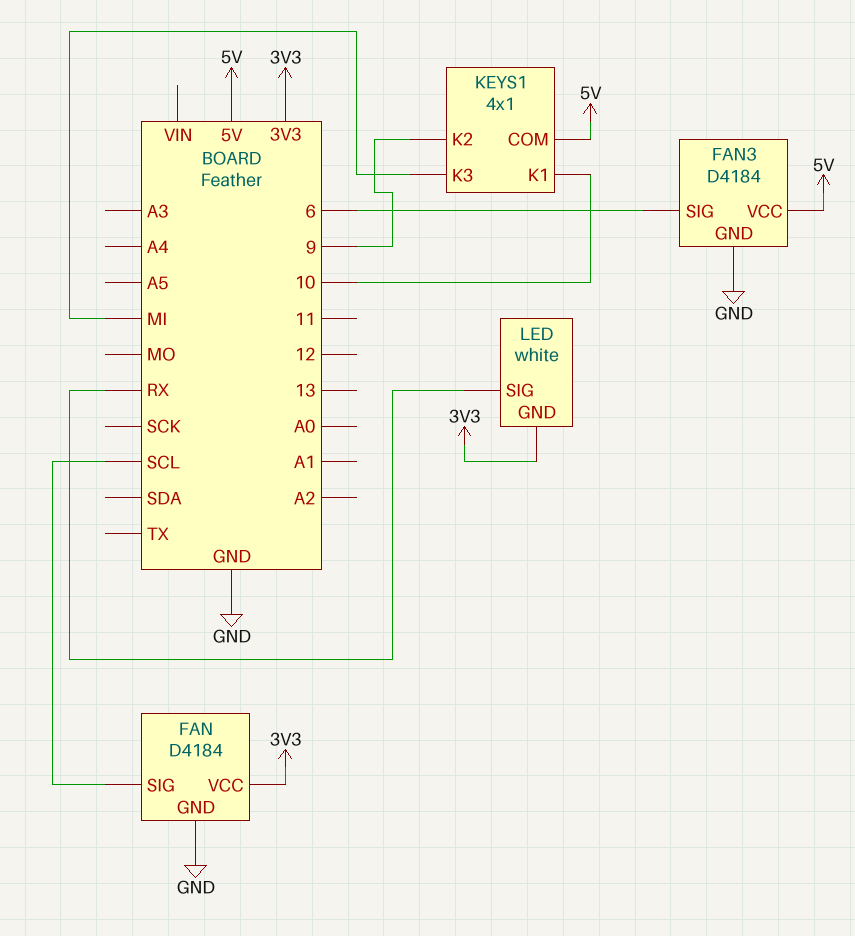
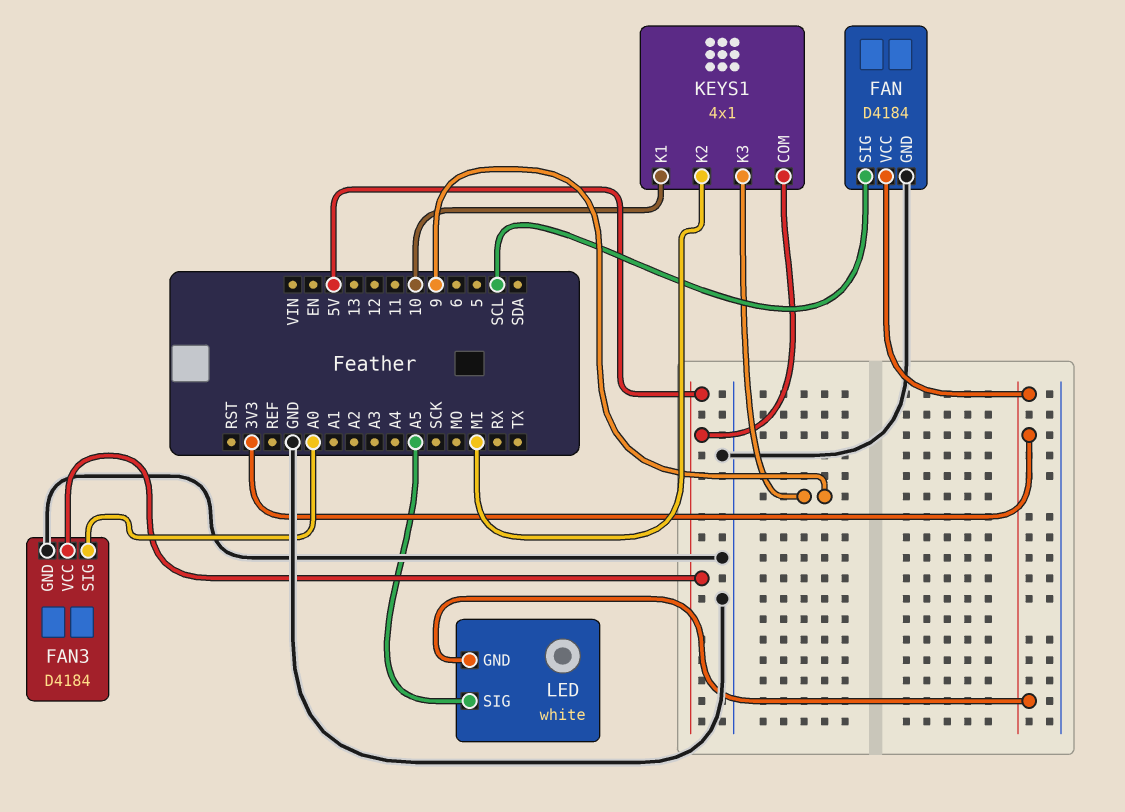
FAN3 pin SIG: 6 -> A0
KEYS1 pin K2: 9 -> MI
KEYS1 pin K3: MI -> 9
LED pin SIG: RX -> A5

